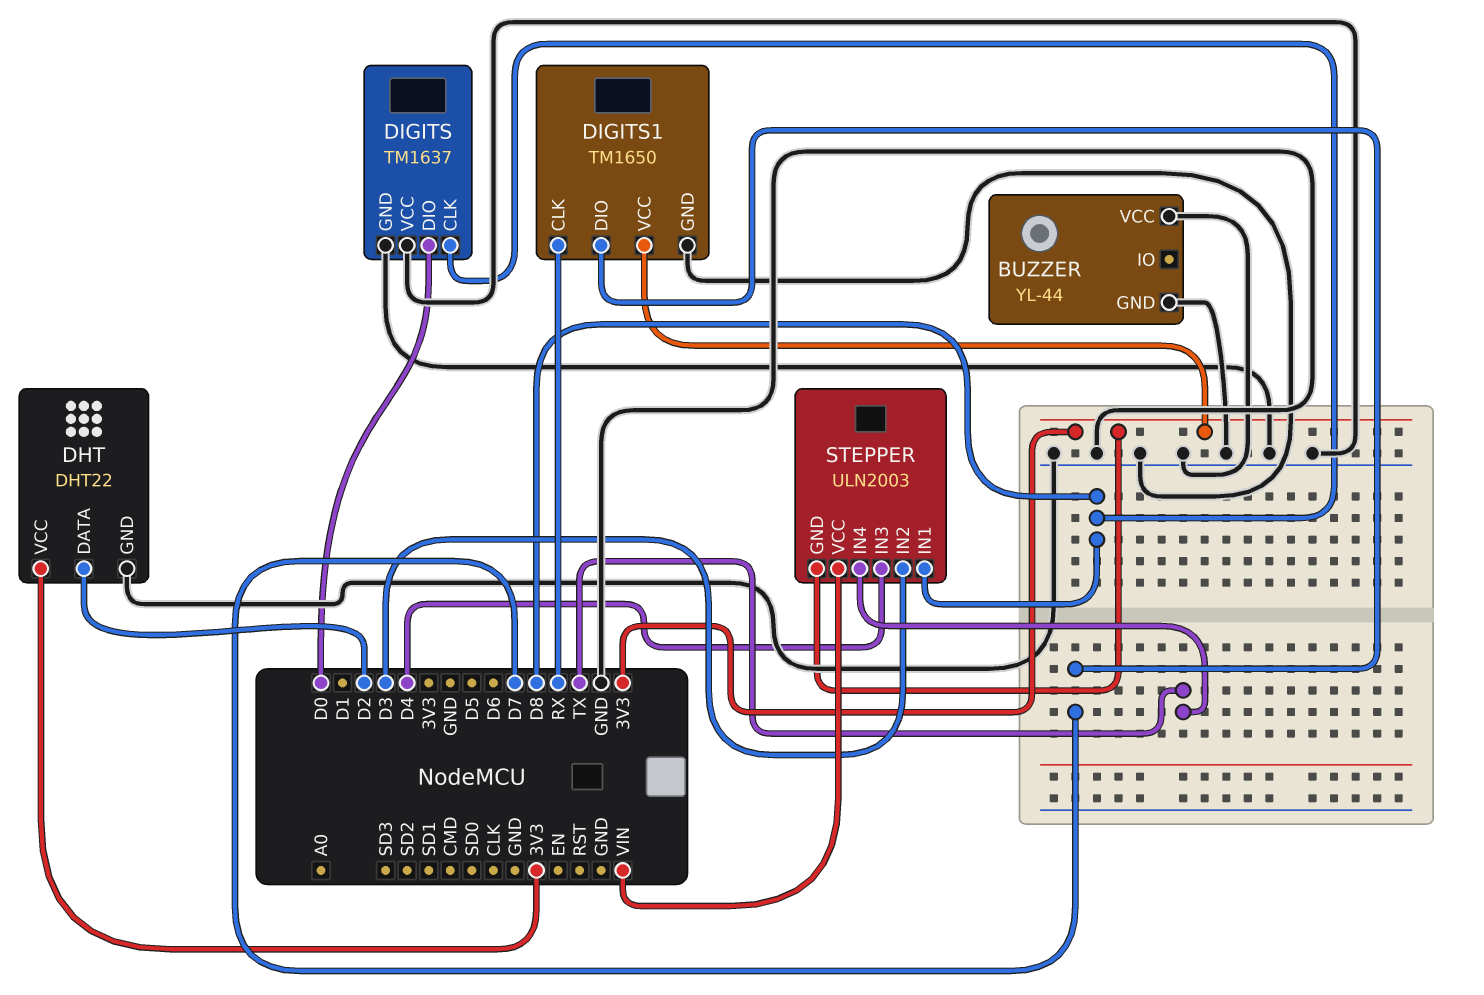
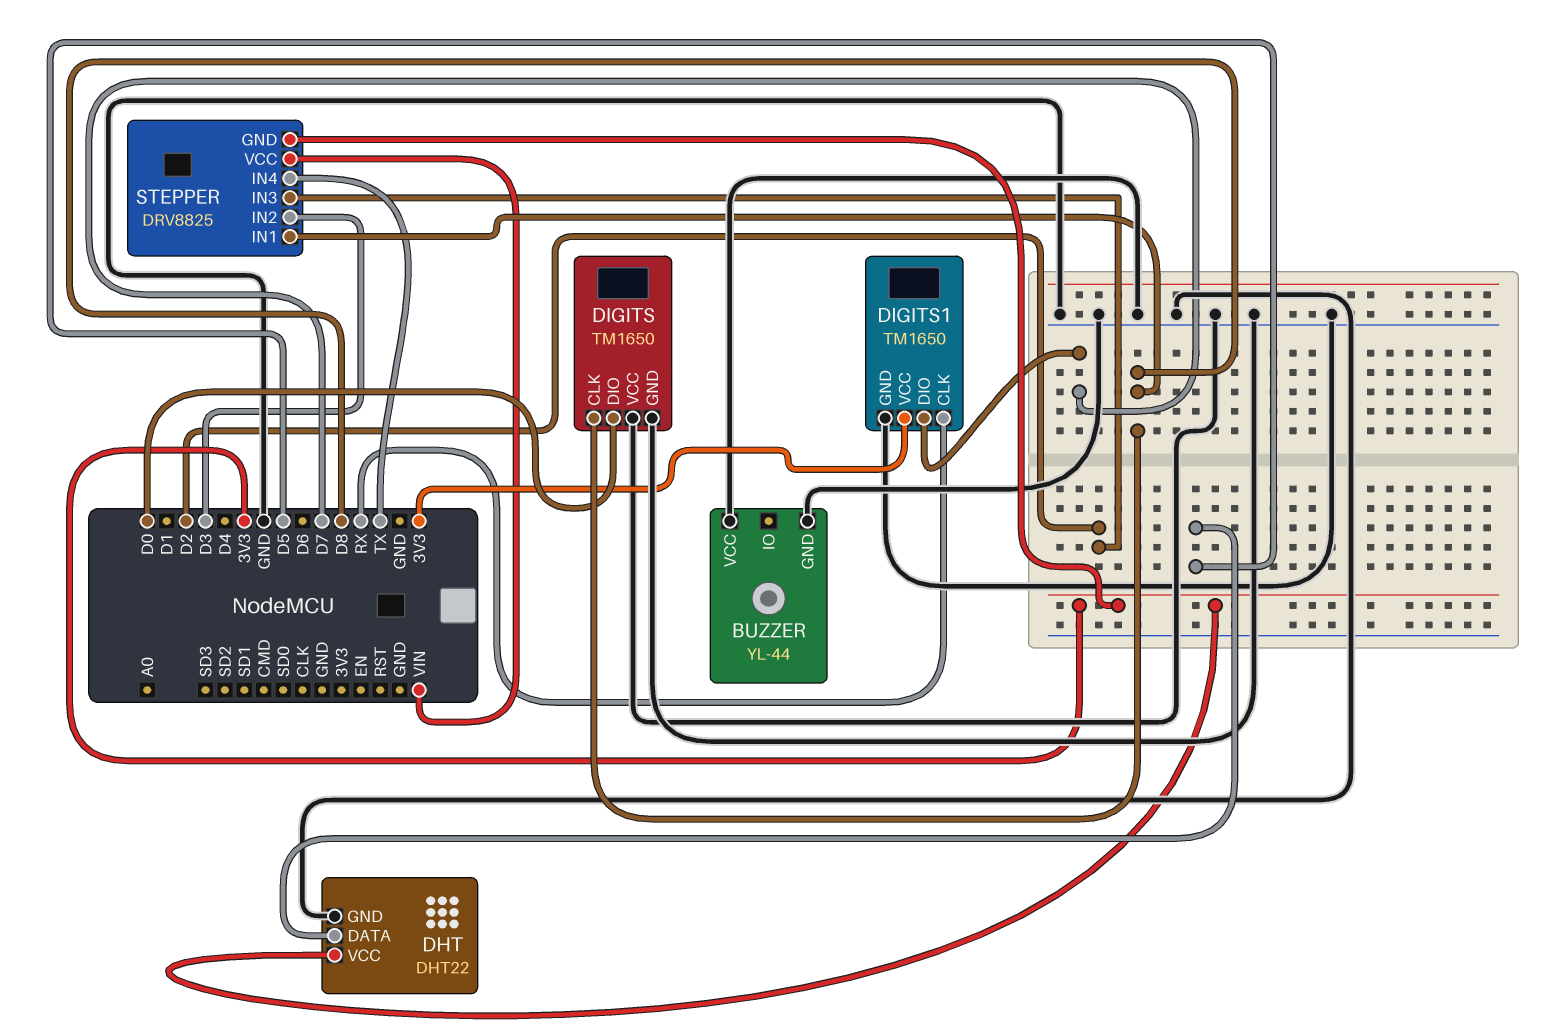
DHT pin DATA: D2 -> D5
DIGITS: TM1637 -> TM1650
STEPPER: ULN2003 -> DRV8825
STEPPER pin IN3: D4 -> D2

